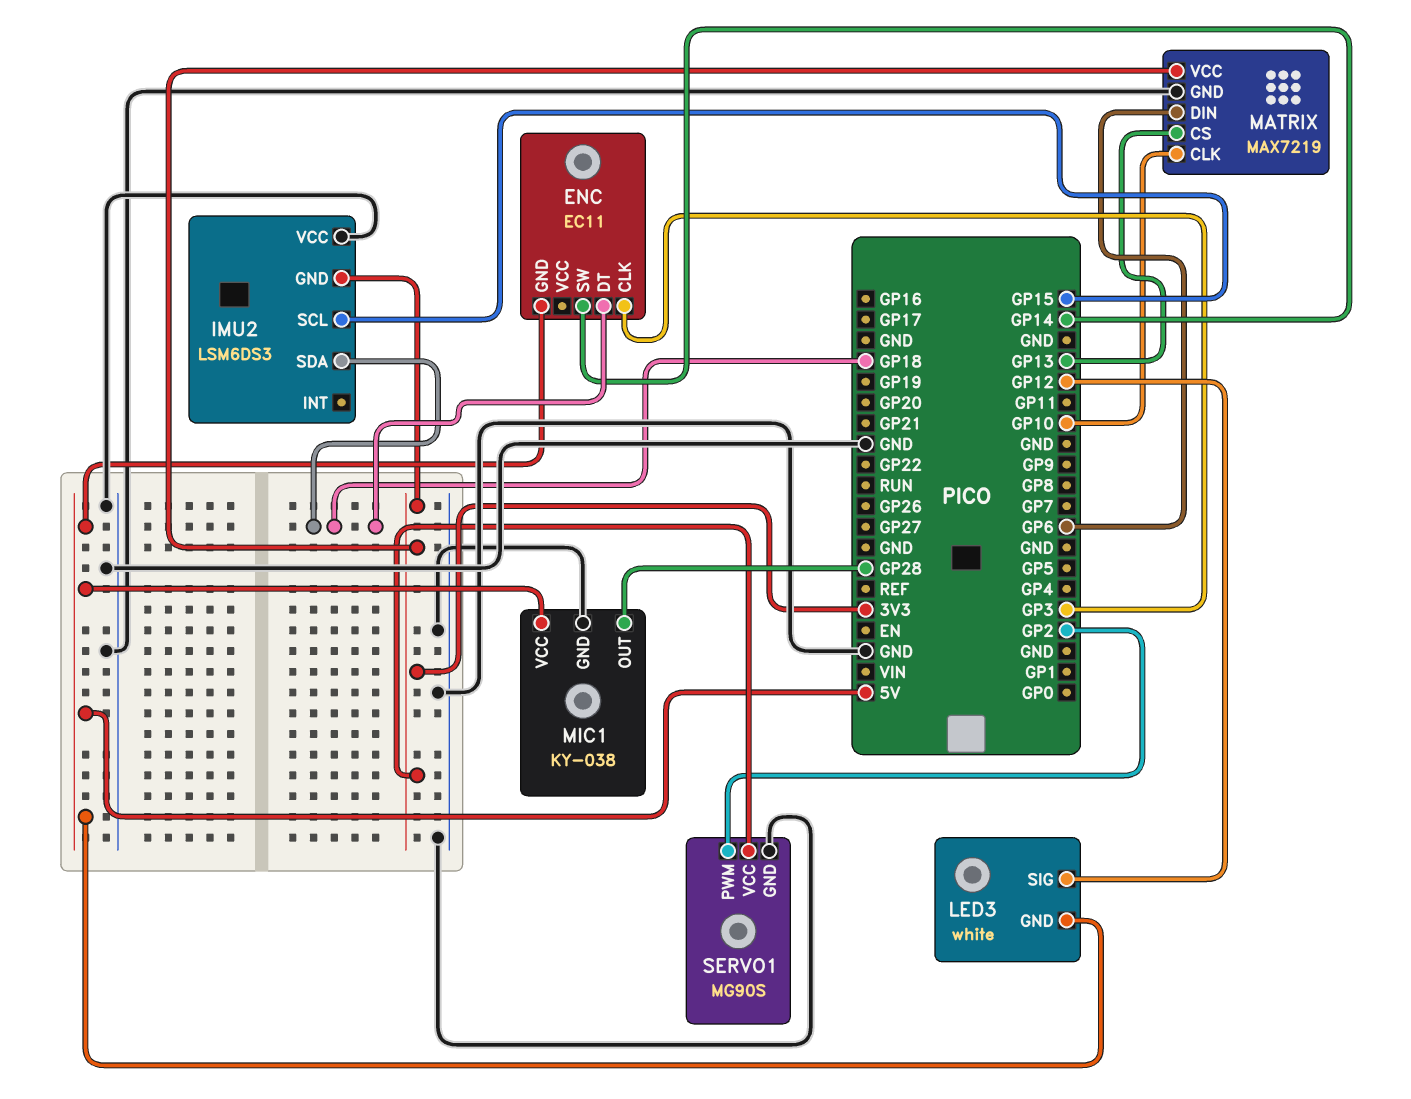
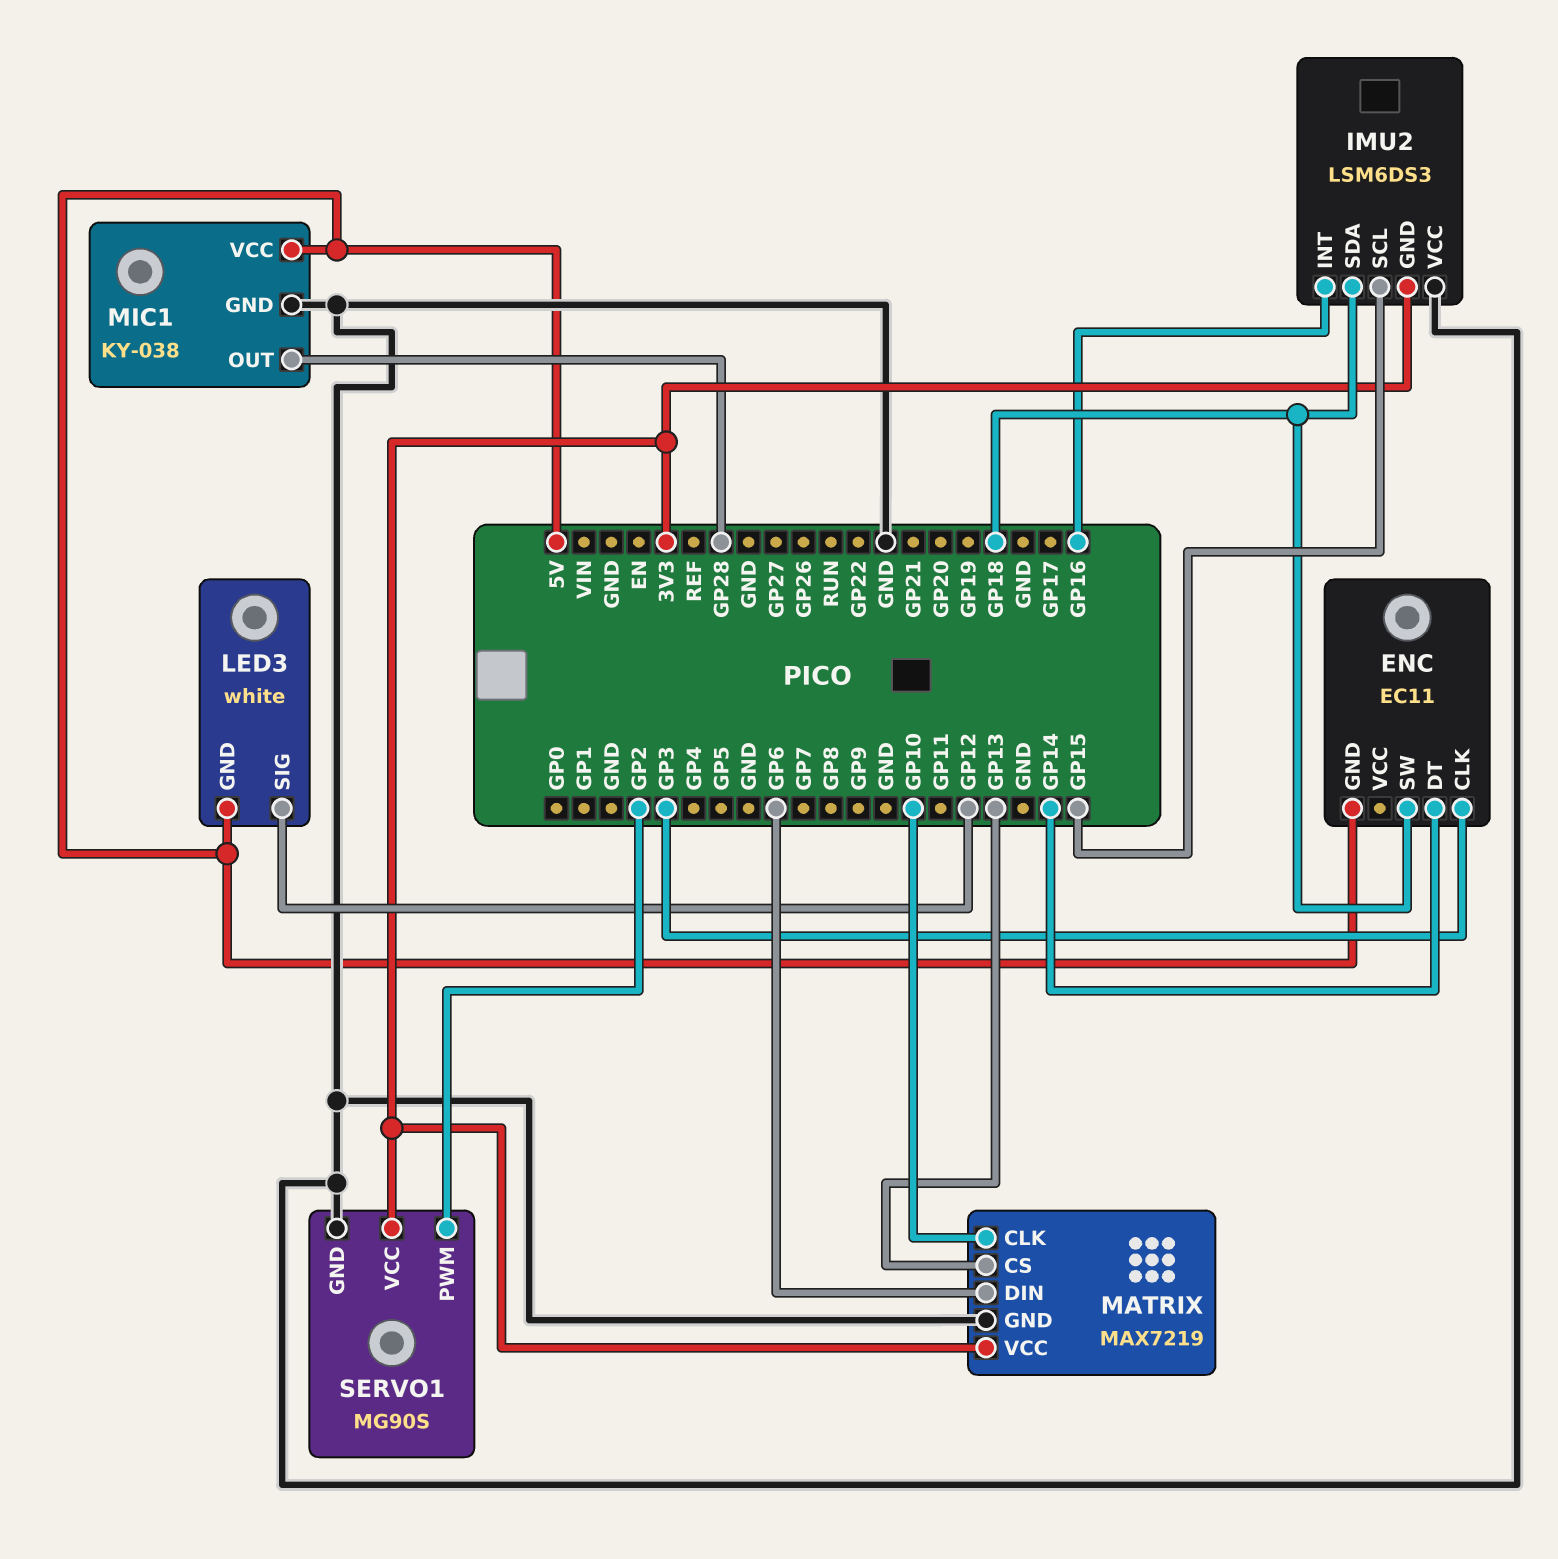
ENC pin DT: GP18 -> GP14
ENC pin SW: GP14 -> GP18
IMU2 pin INT: none -> GP16

